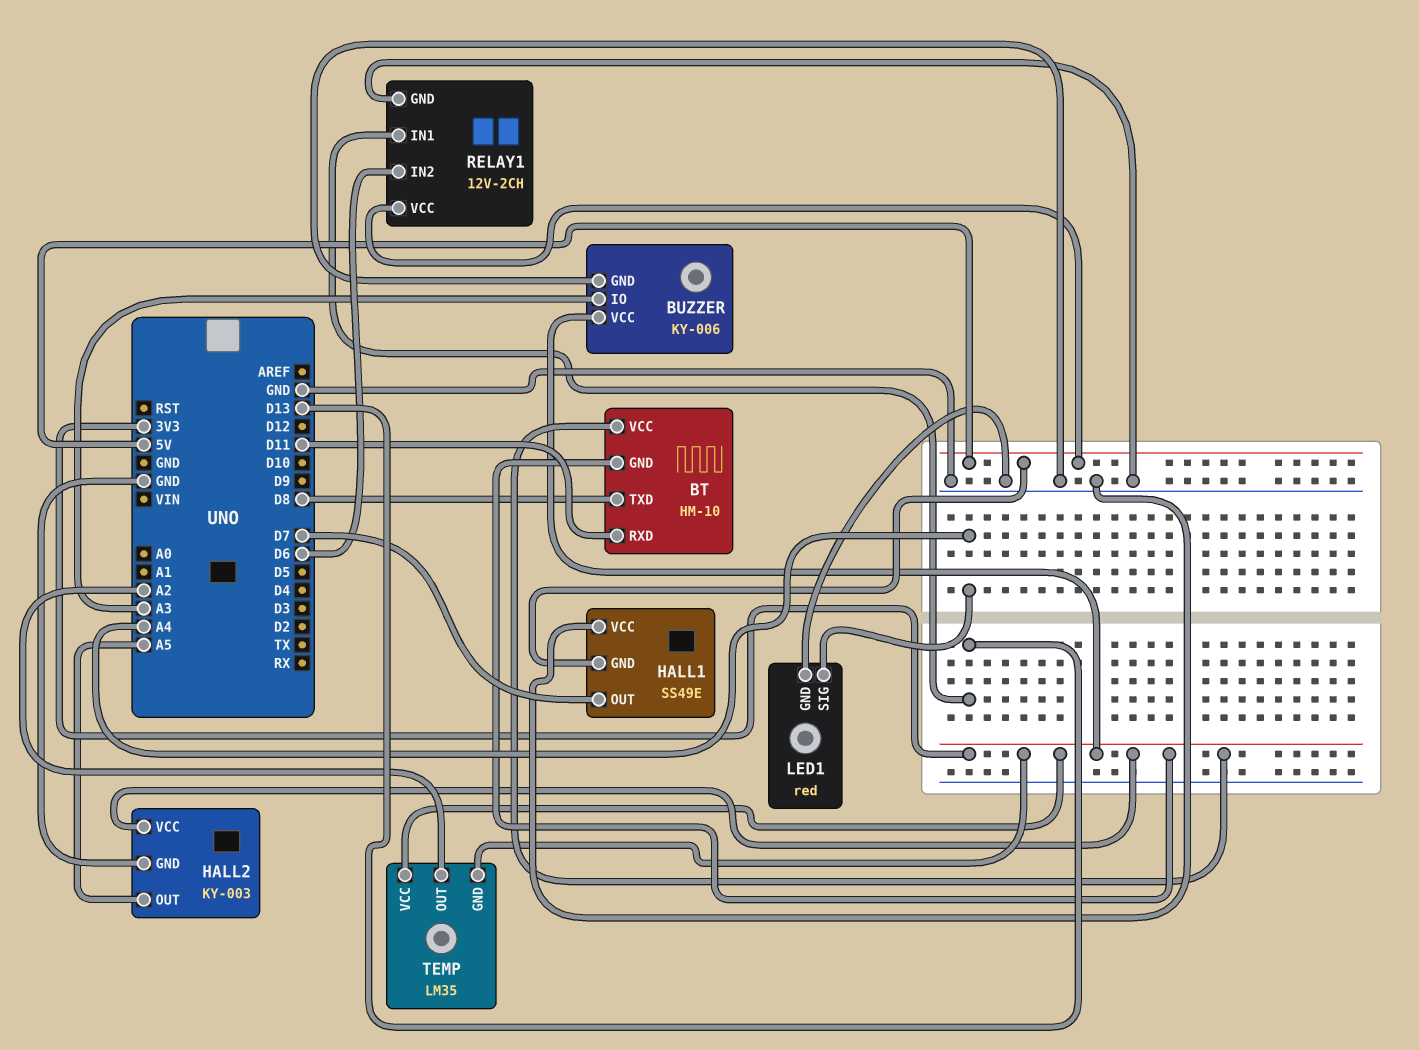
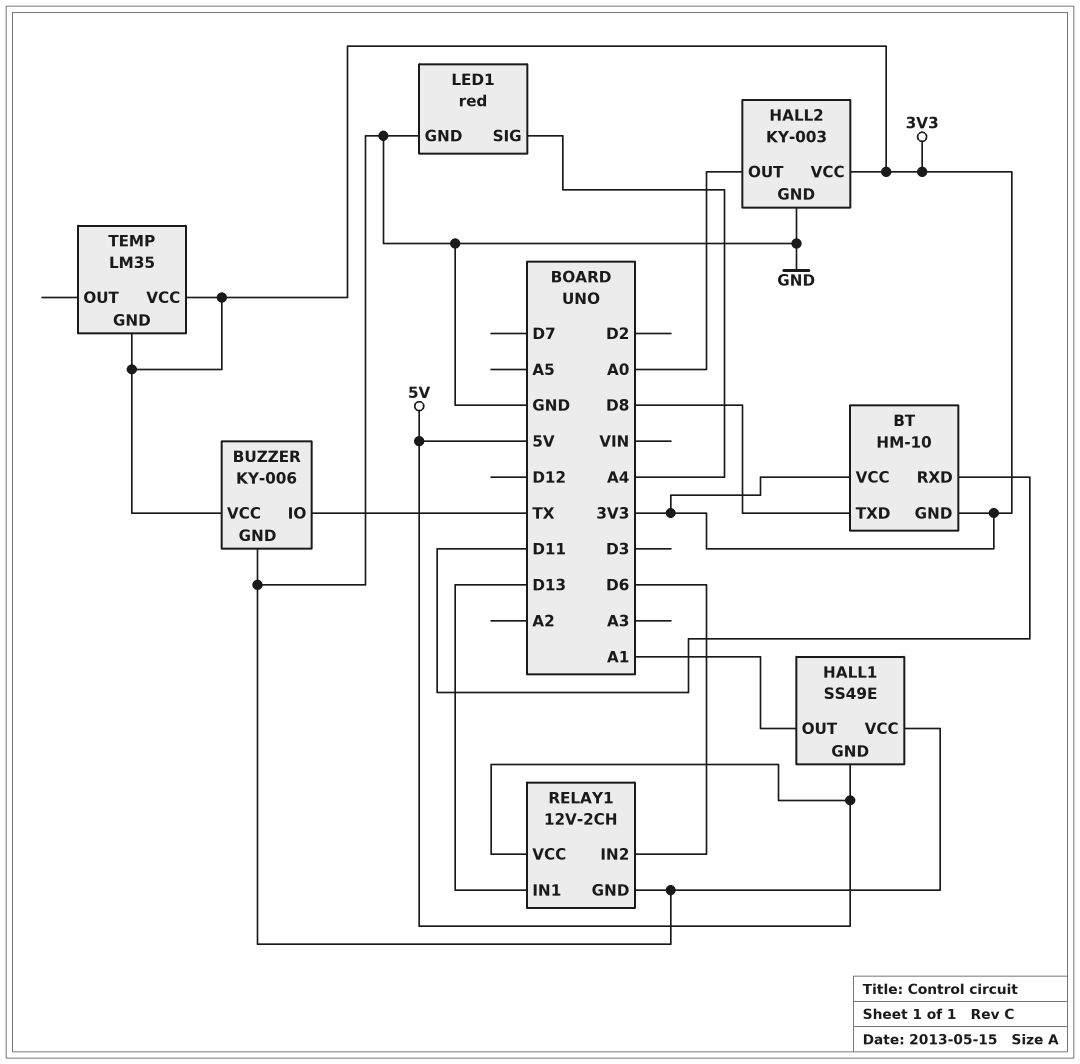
BUZZER pin IO: A3 -> TX
HALL1 pin OUT: D7 -> A1
HALL2 pin OUT: A5 -> A0
TEMP pin OUT: A2 -> none

